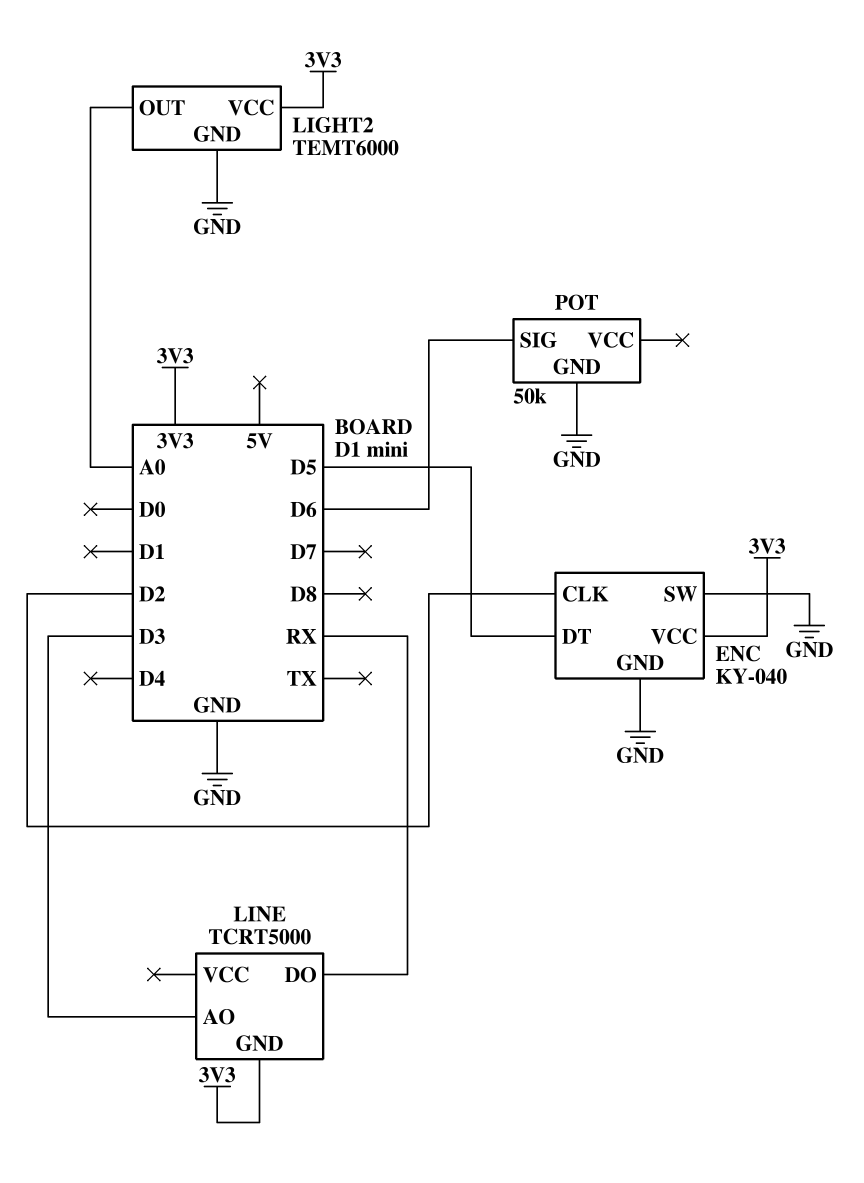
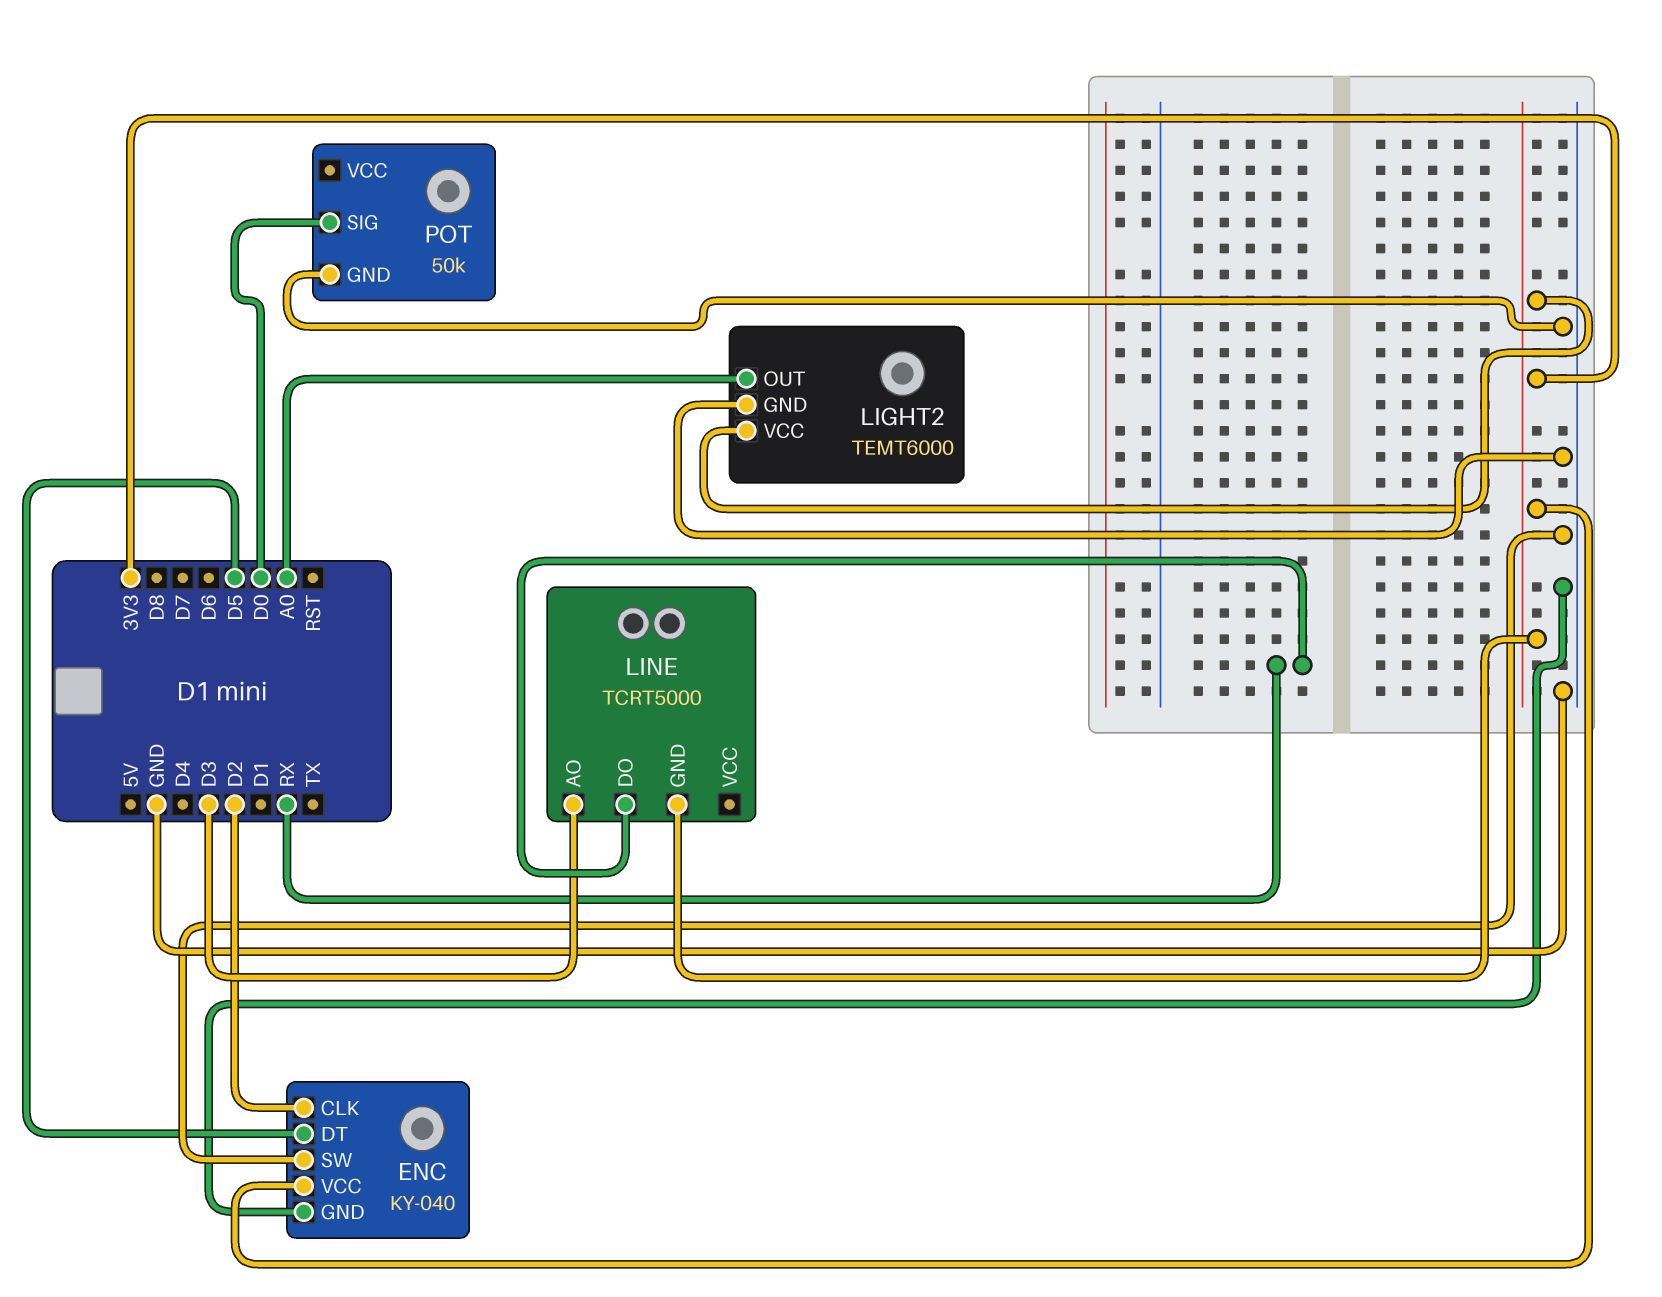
POT pin SIG: D6 -> D0

